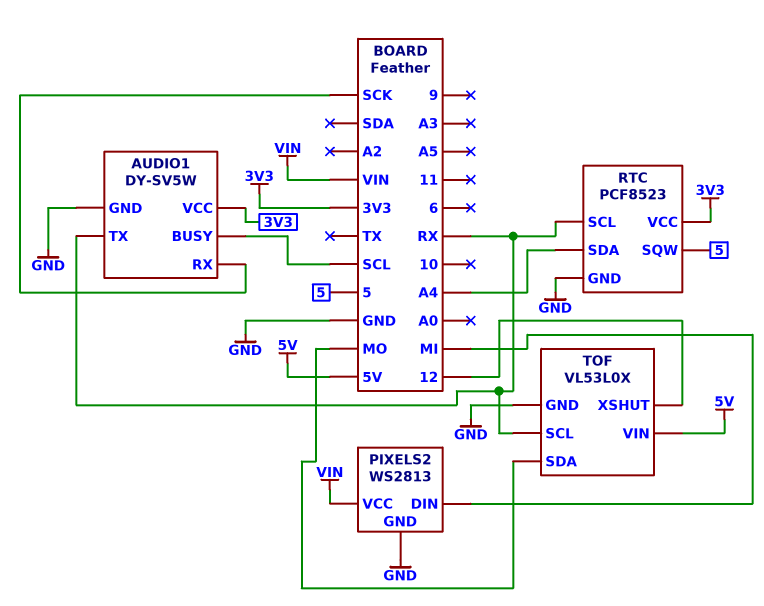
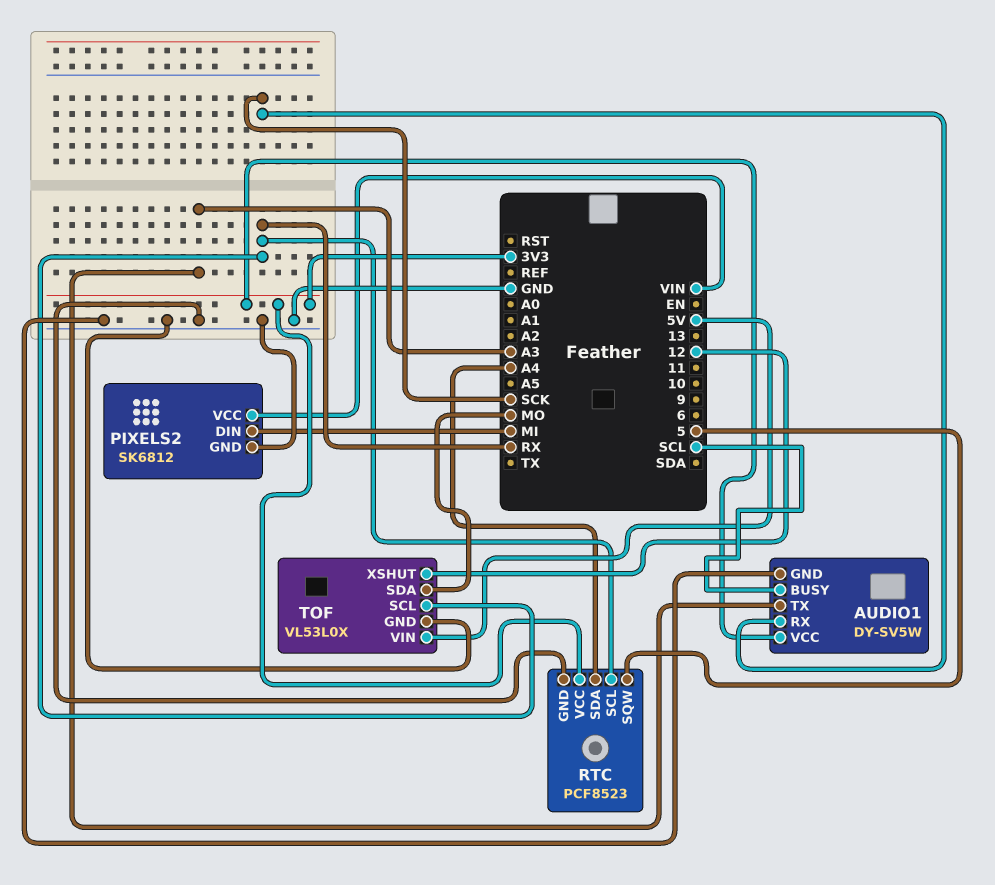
AUDIO1 pin TX: RX -> A3
PIXELS2: WS2813 -> SK6812

